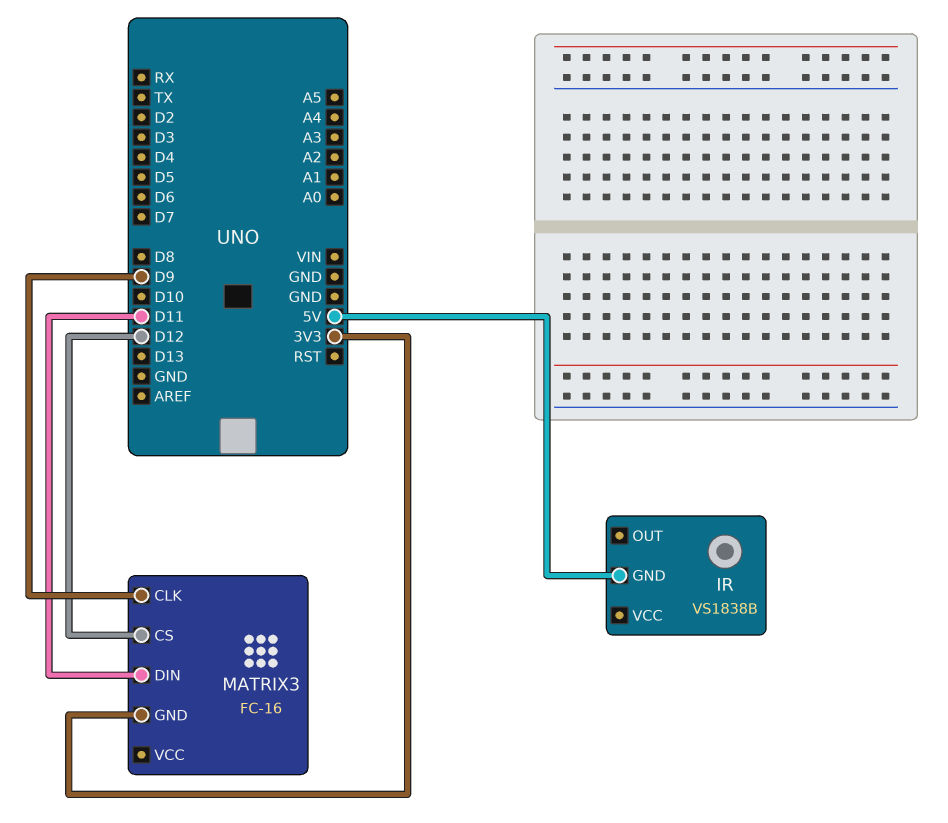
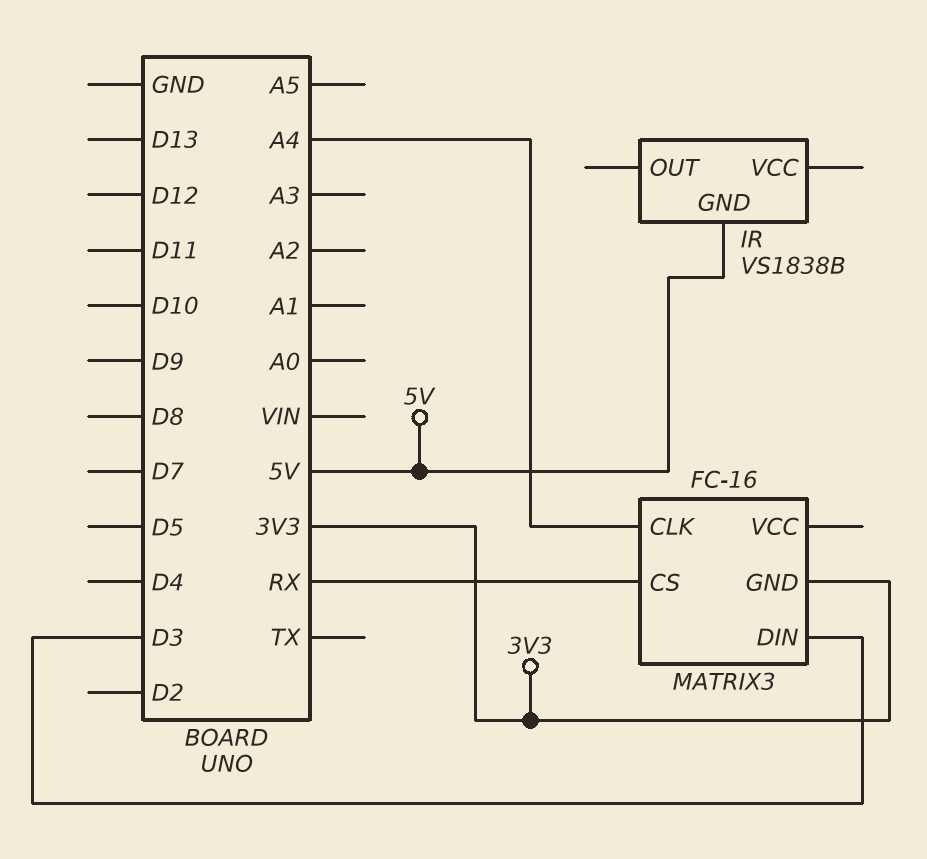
MATRIX3 pin CLK: D9 -> A4
MATRIX3 pin CS: D12 -> RX
MATRIX3 pin DIN: D11 -> D3

